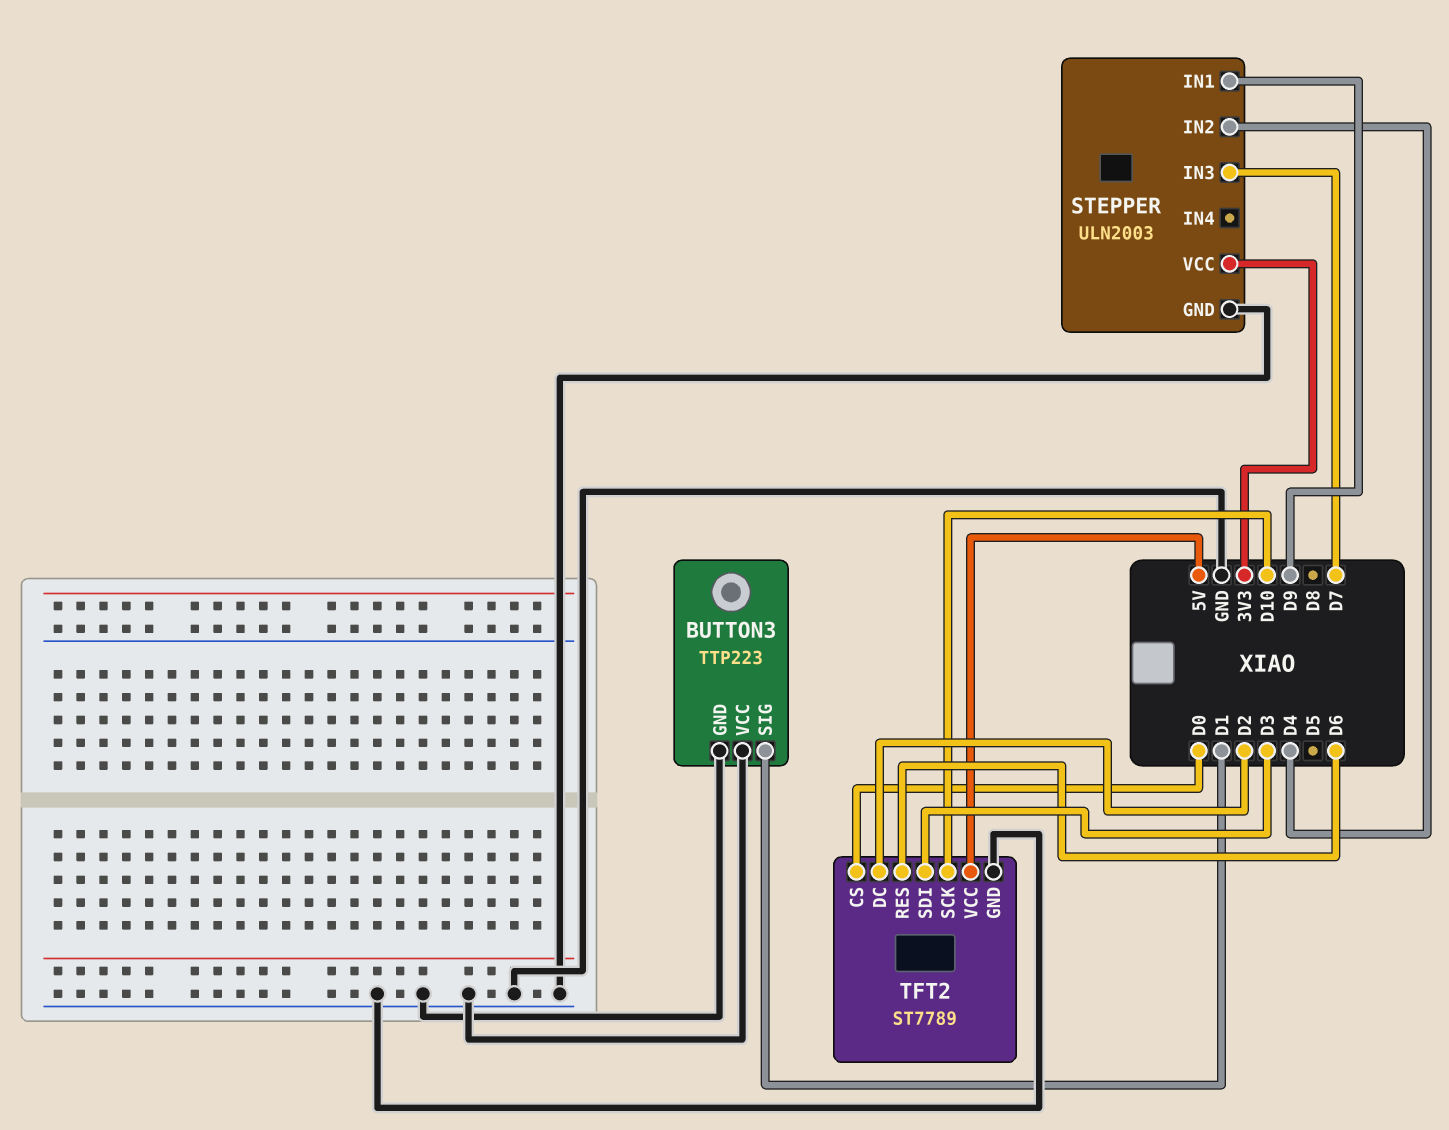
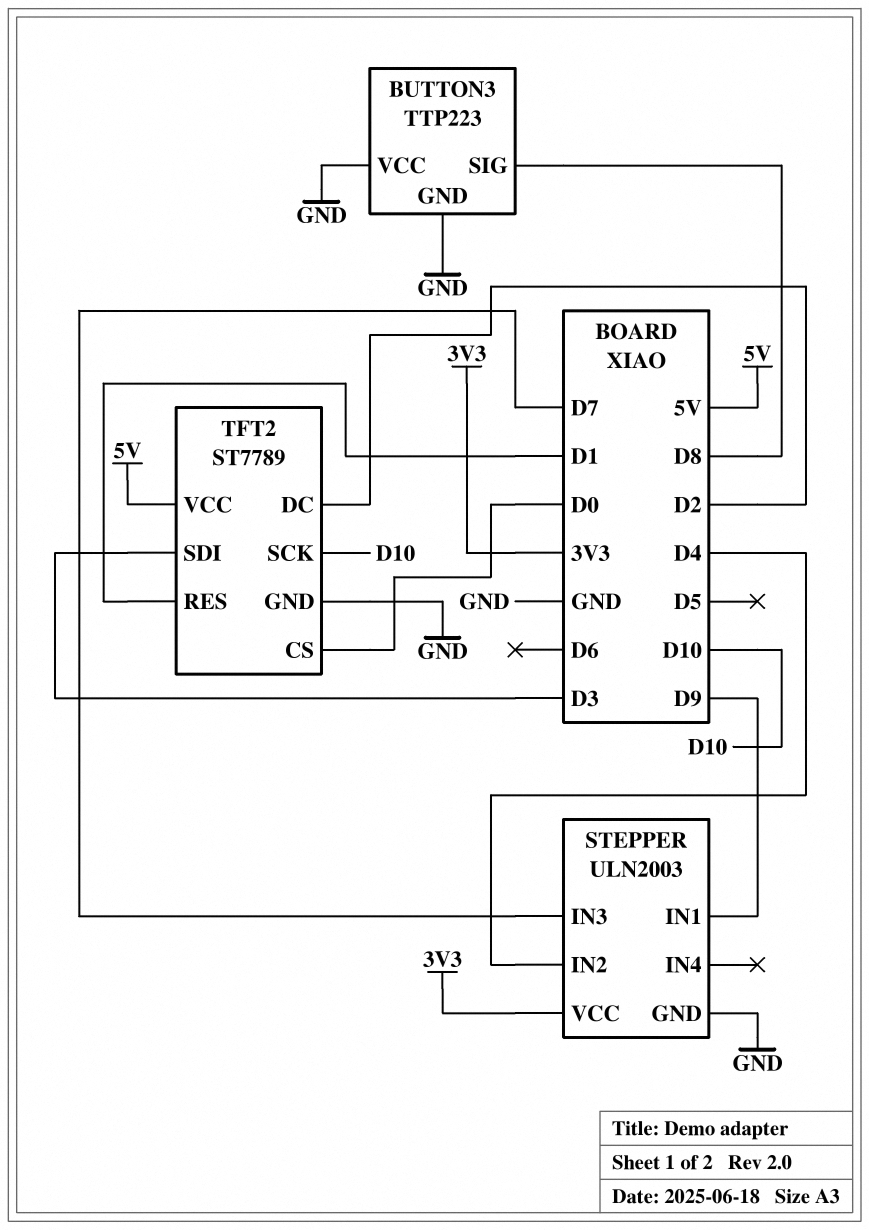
BUTTON3 pin SIG: D1 -> D8
TFT2 pin RES: D6 -> D1

